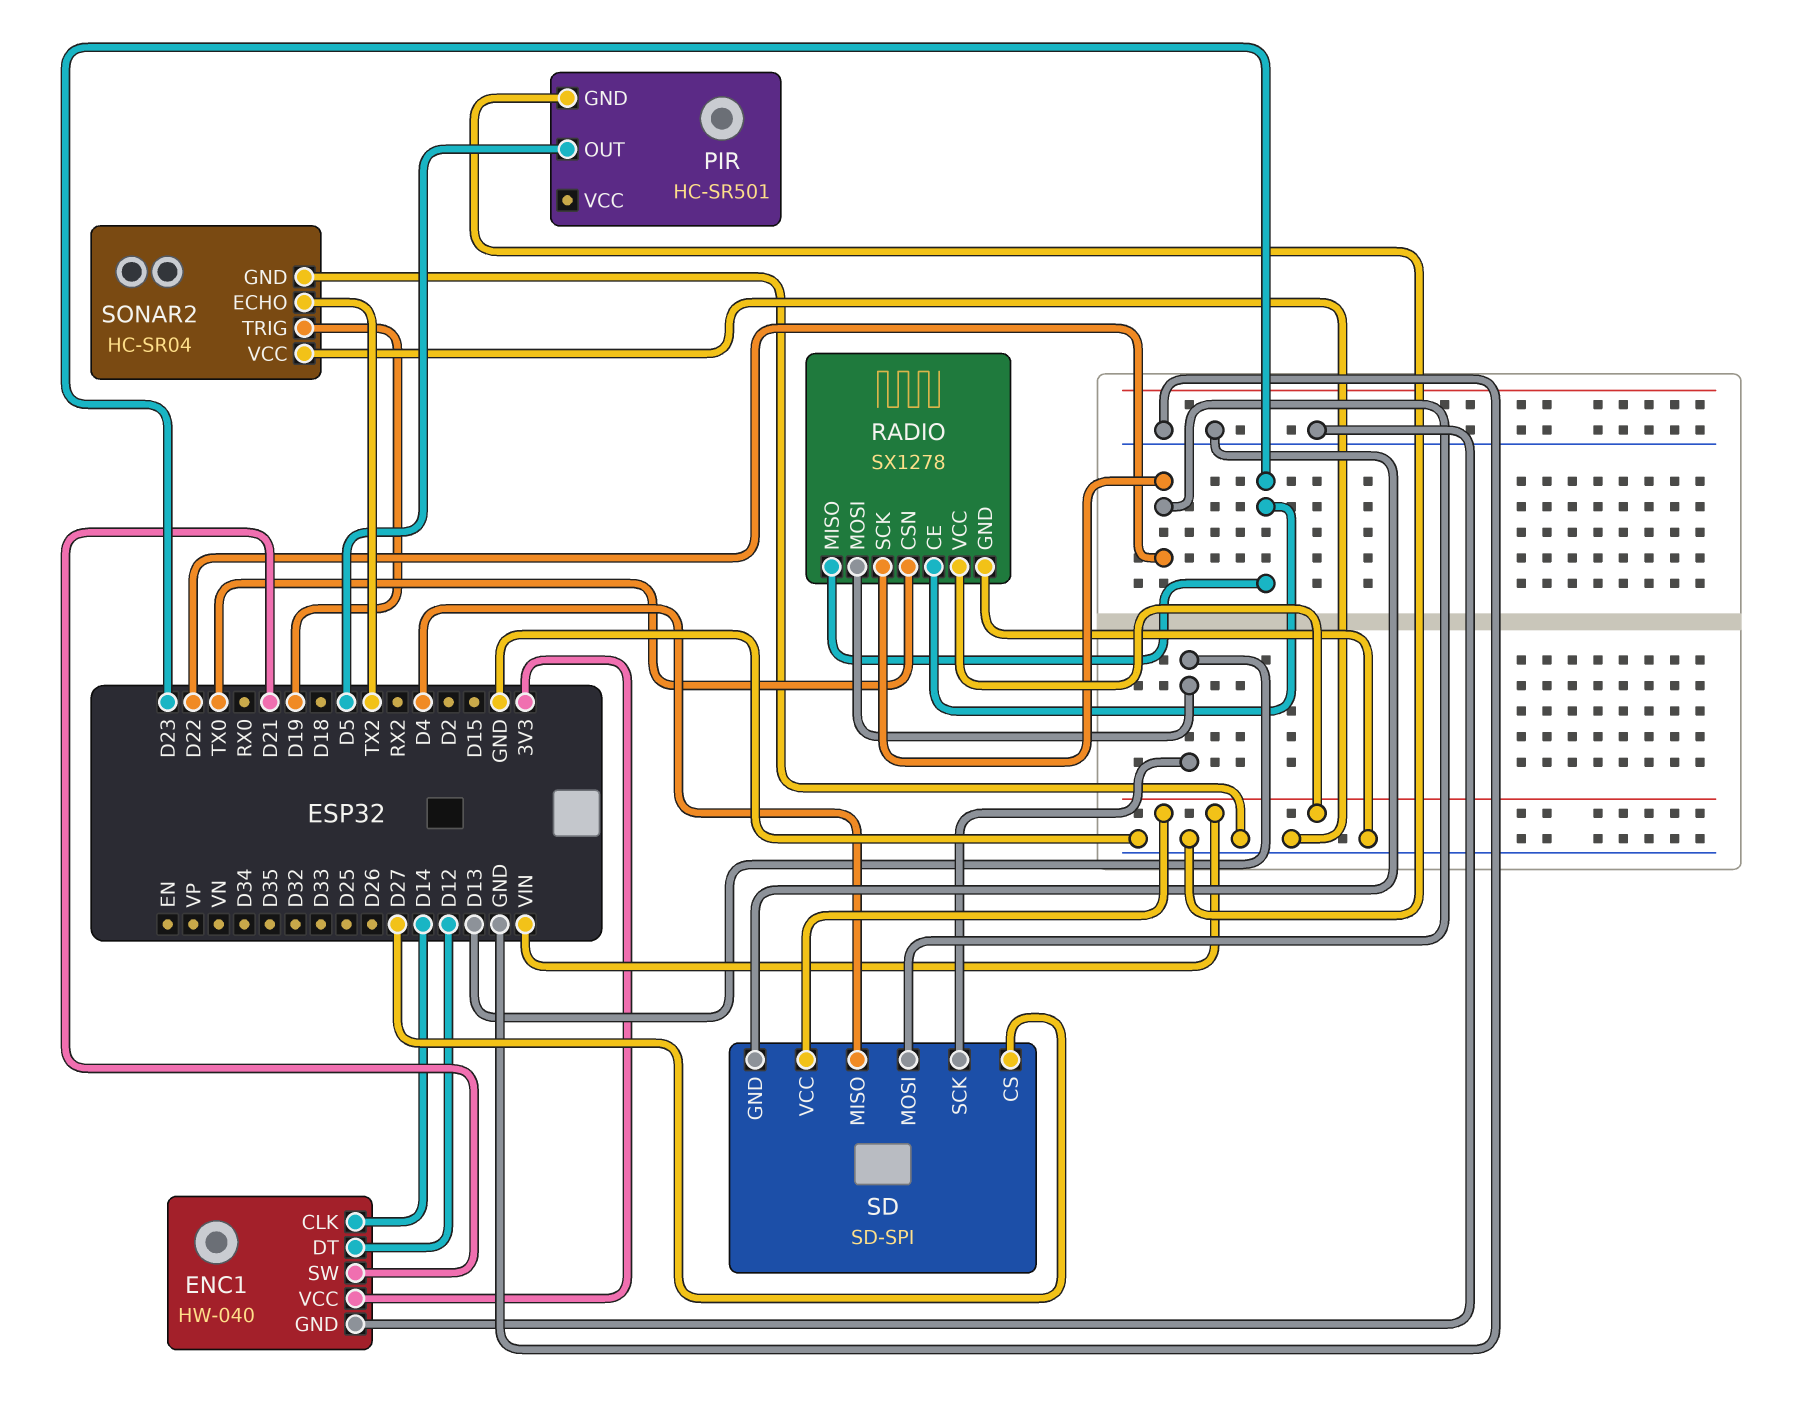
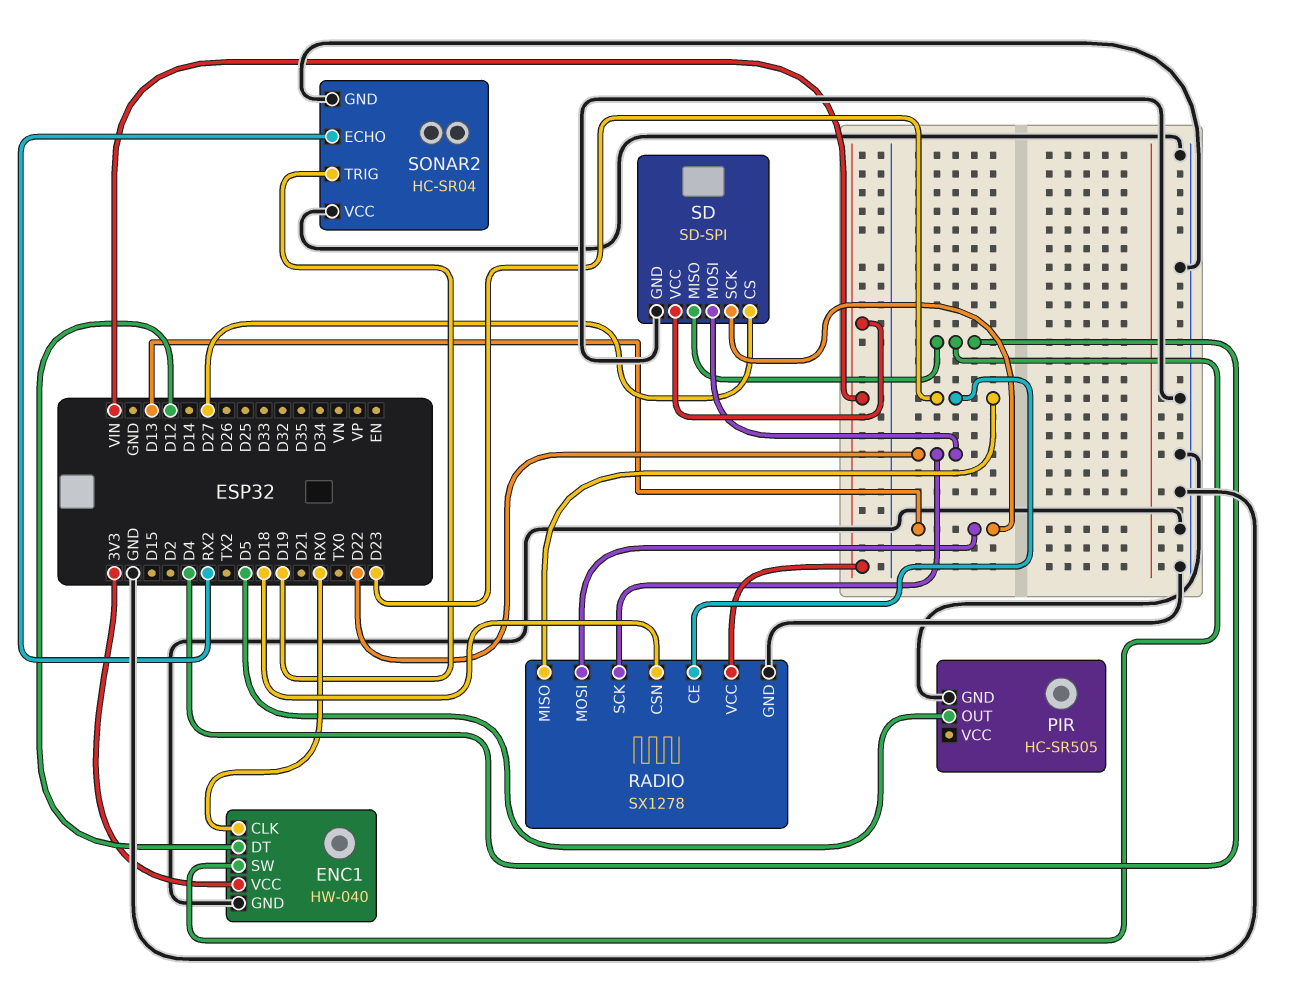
ENC1 pin CLK: D14 -> RX0
ENC1 pin SW: D21 -> D4
PIR: HC-SR501 -> HC-SR505
RADIO pin CSN: TX0 -> D18
SONAR2 pin ECHO: TX2 -> RX2

